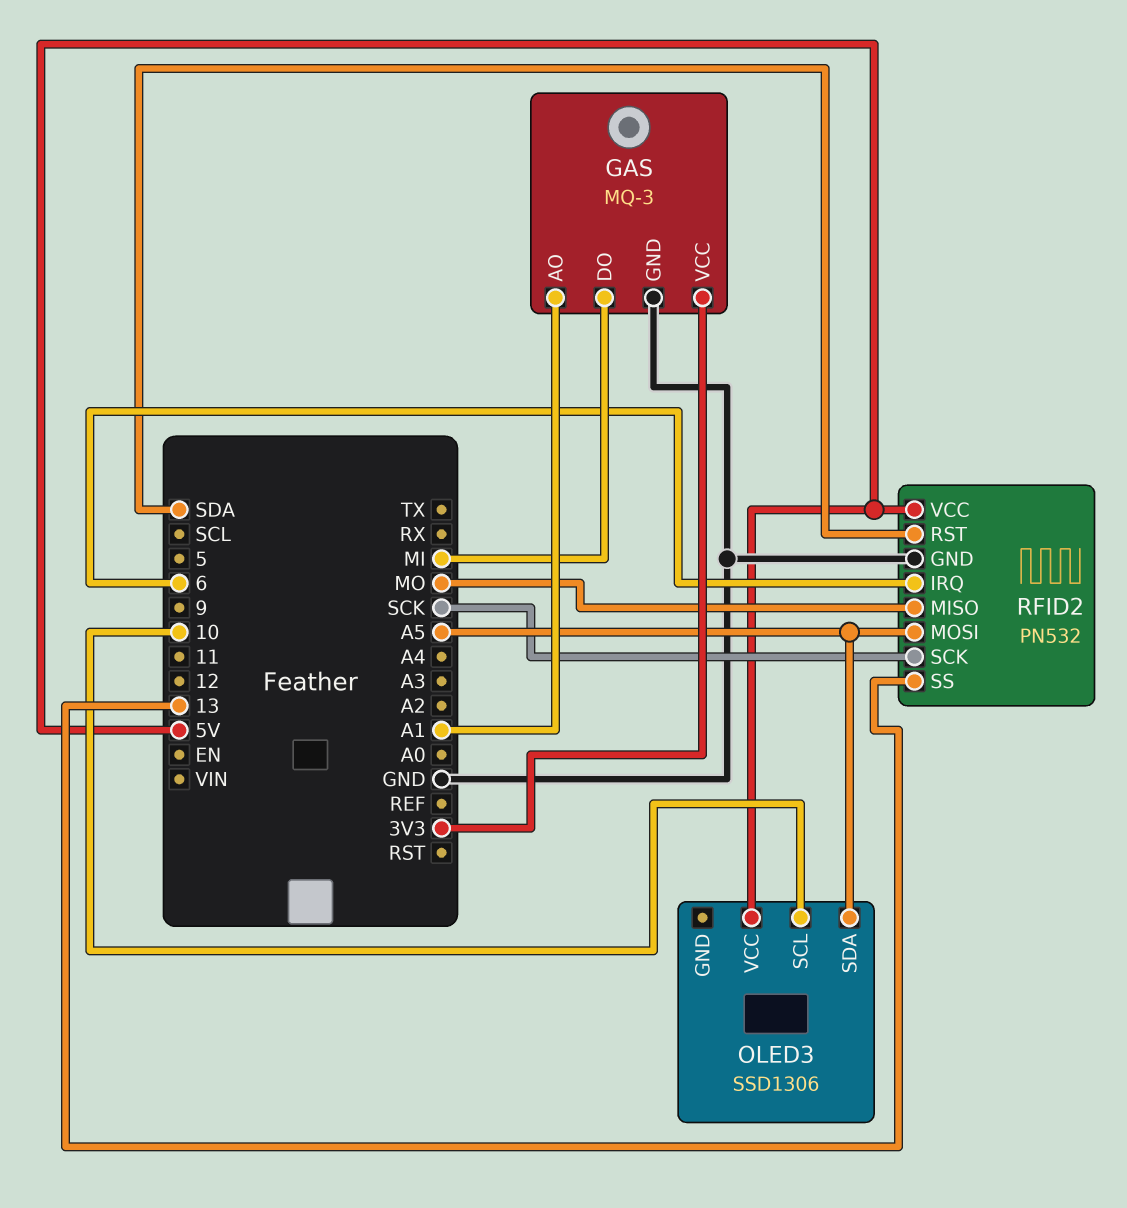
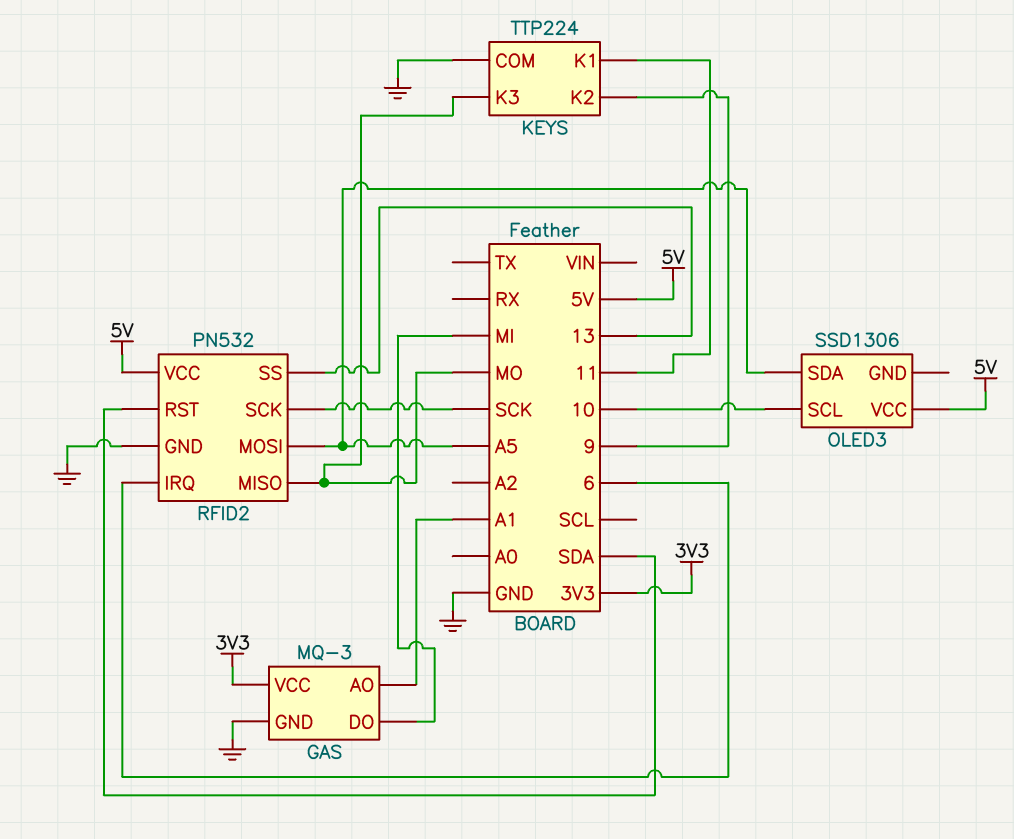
KEYS: none -> TTP224
KEYS pin COM: none -> GND
KEYS pin K1: none -> 11
KEYS pin K2: none -> 9
KEYS pin K3: none -> MO

